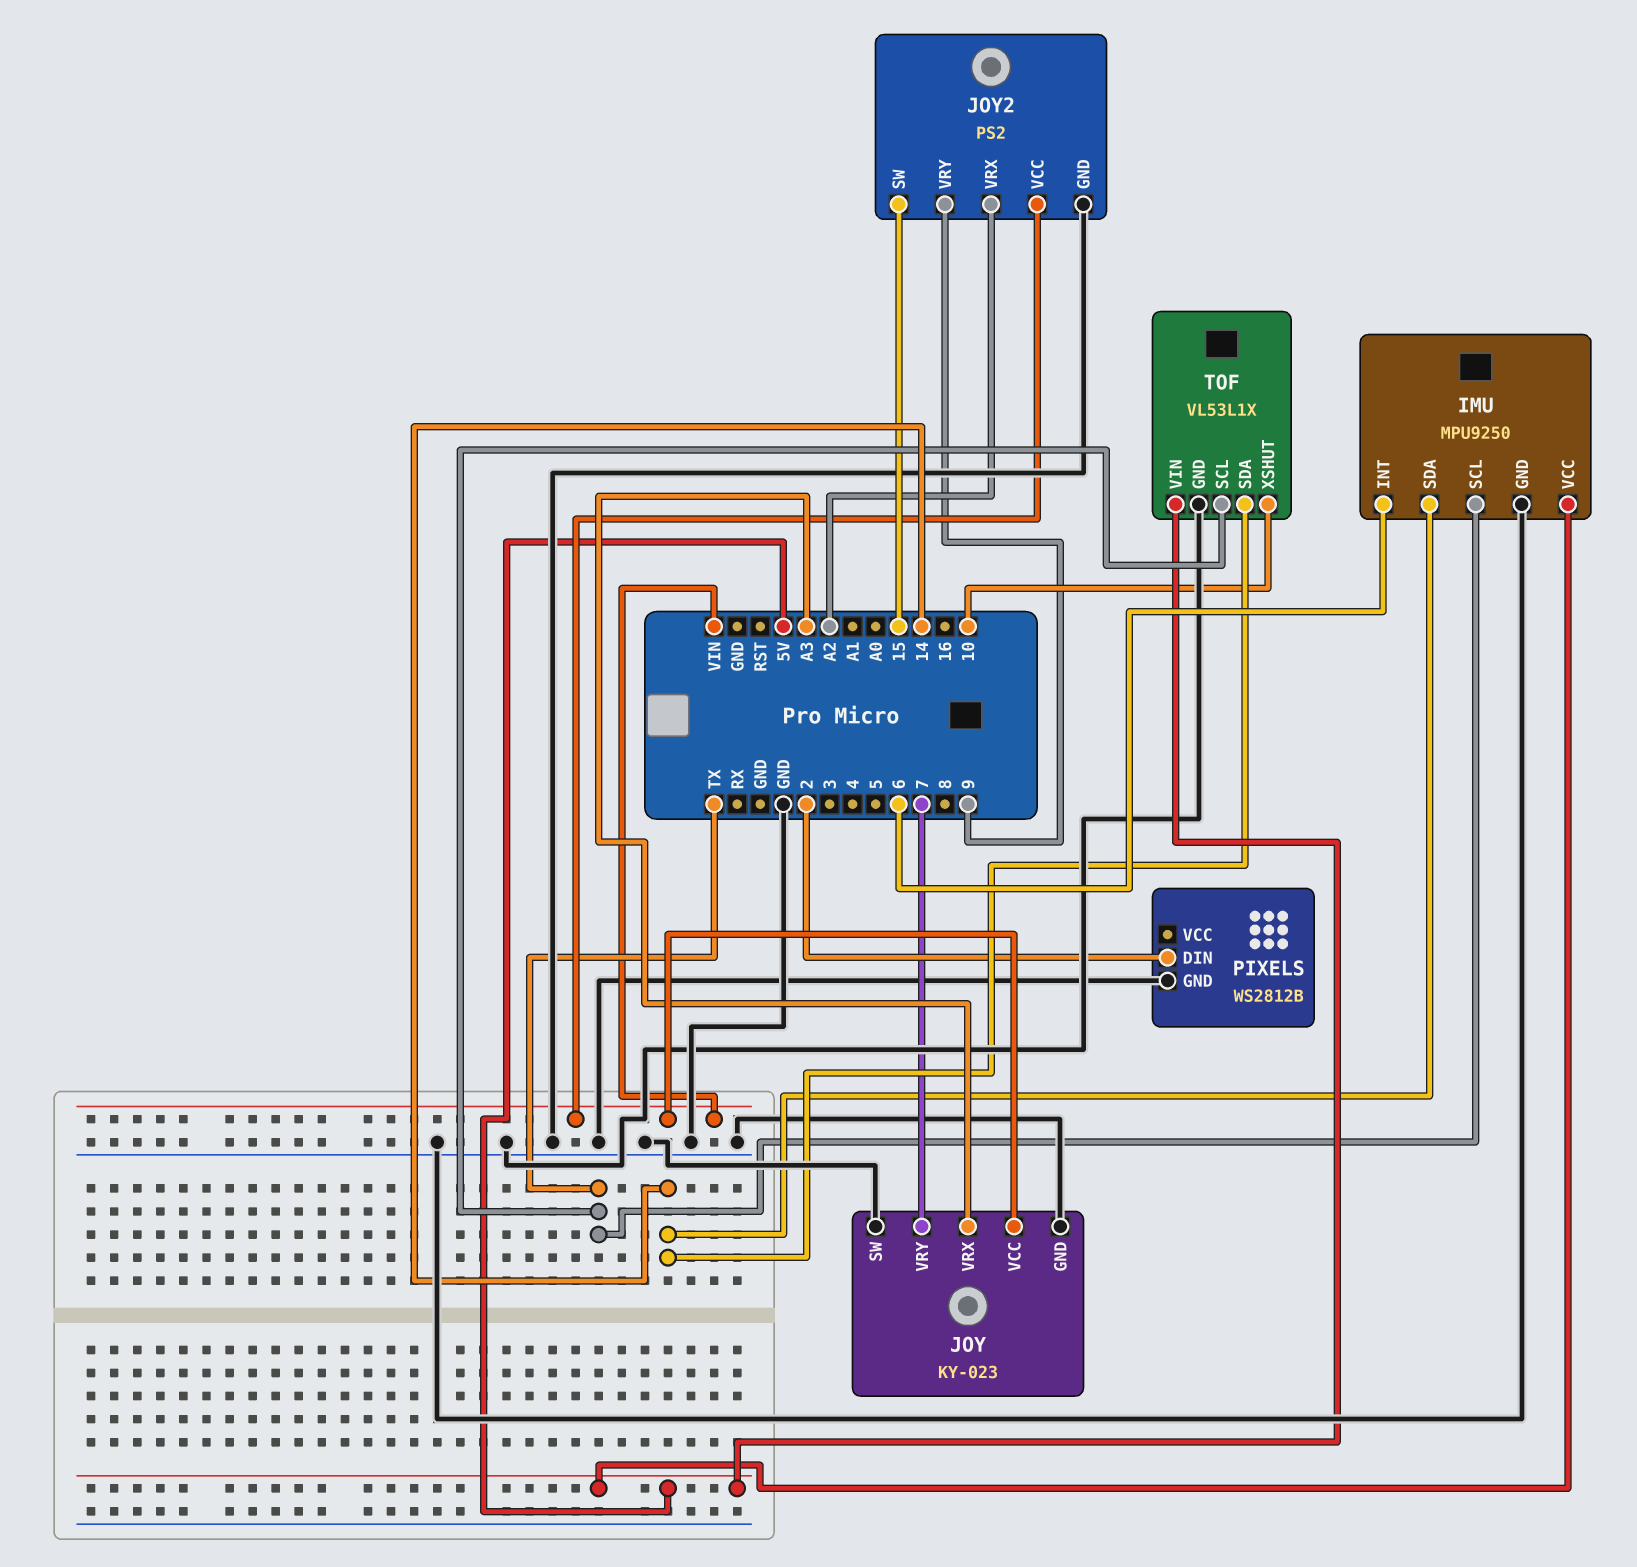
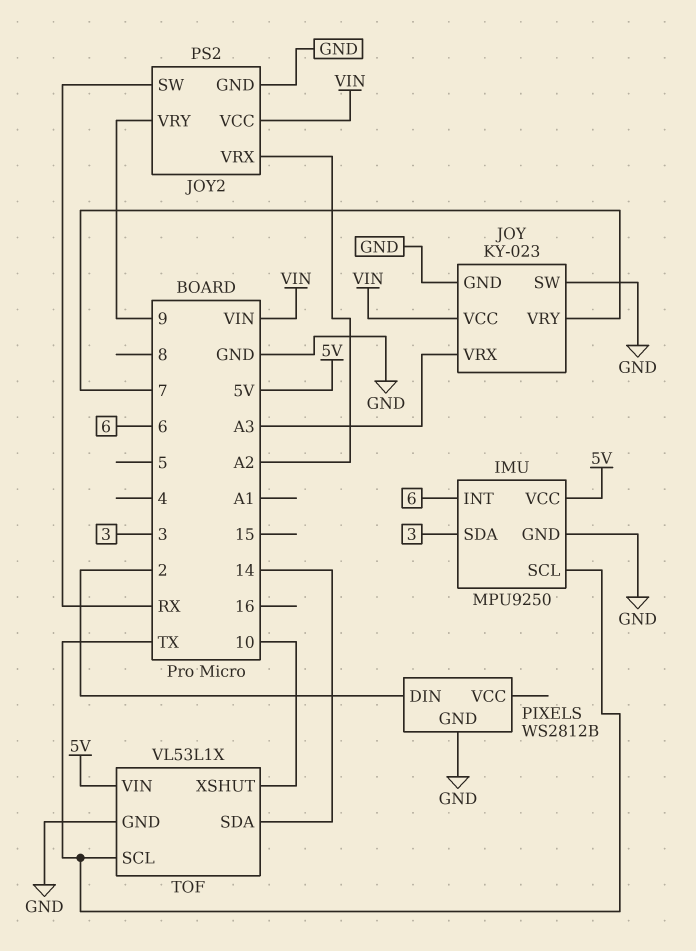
IMU pin SDA: 14 -> 3
JOY2 pin SW: 15 -> RX

